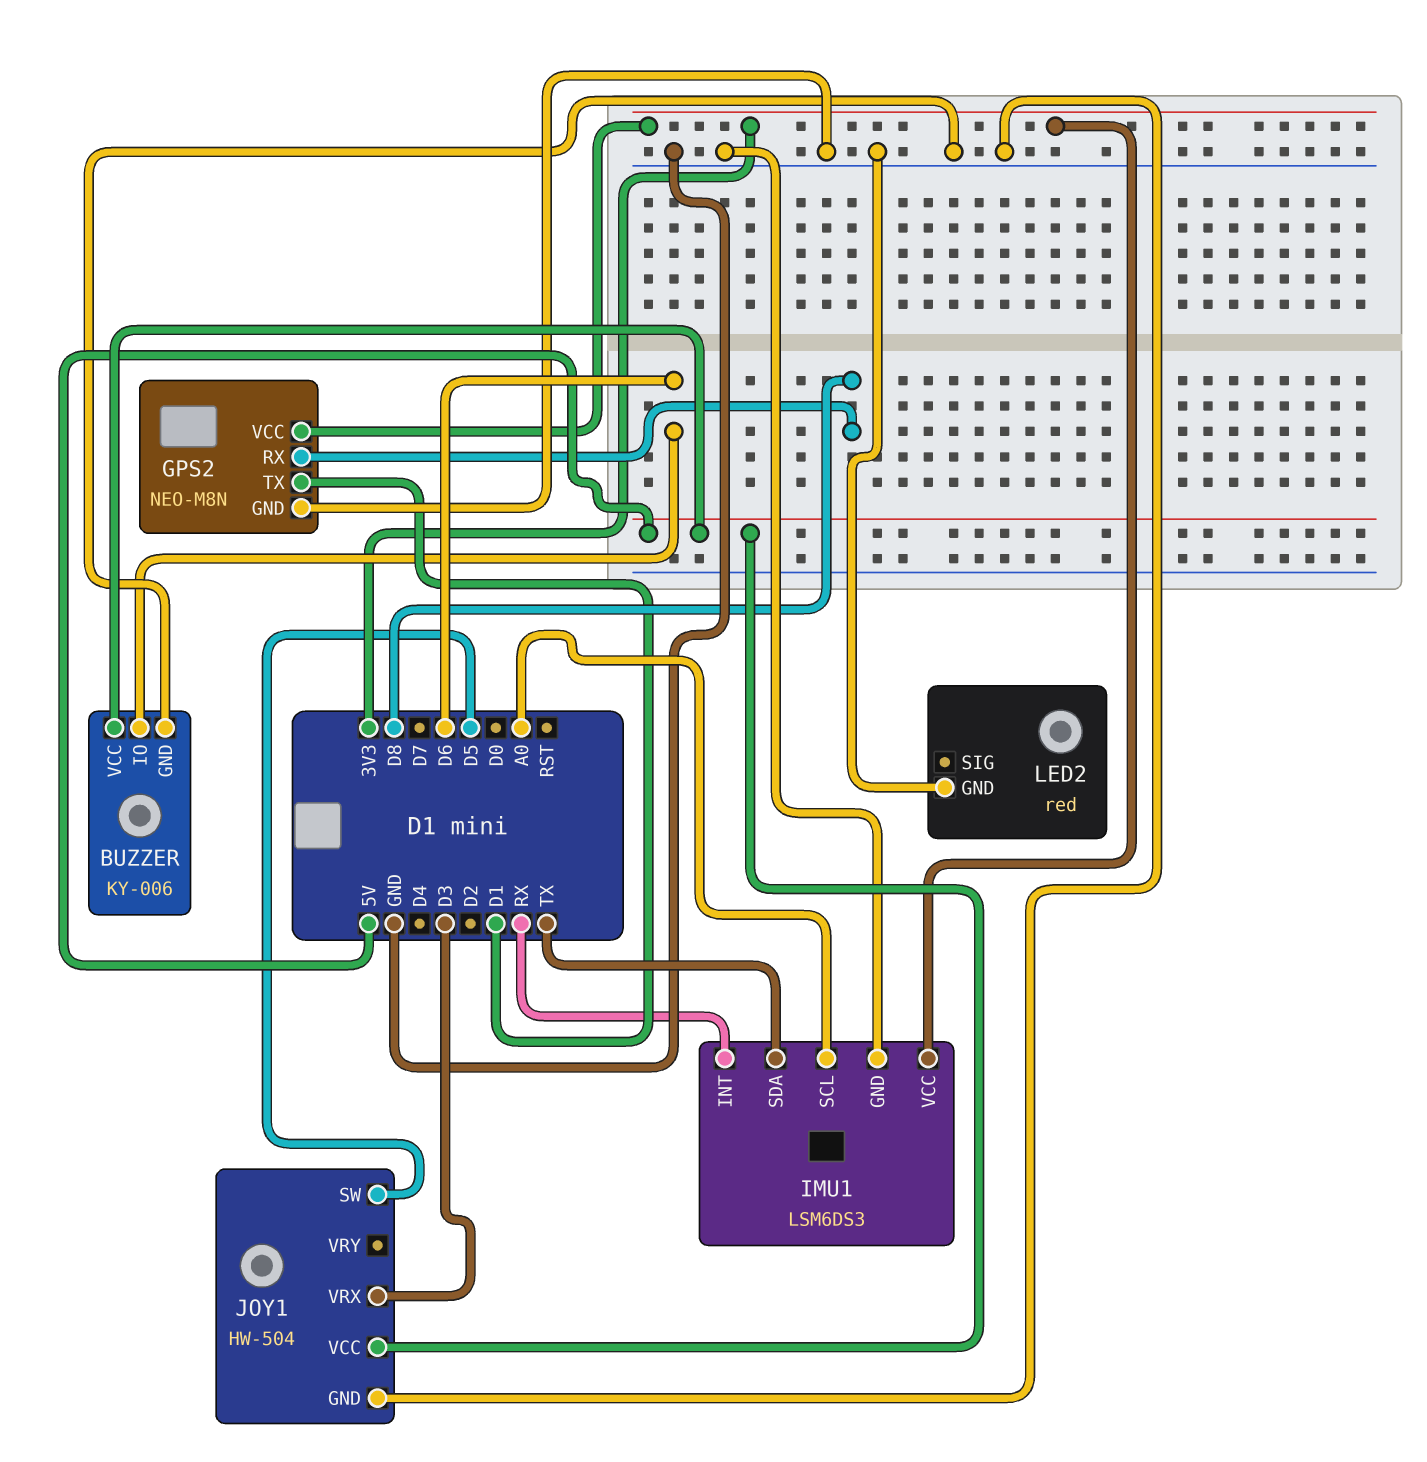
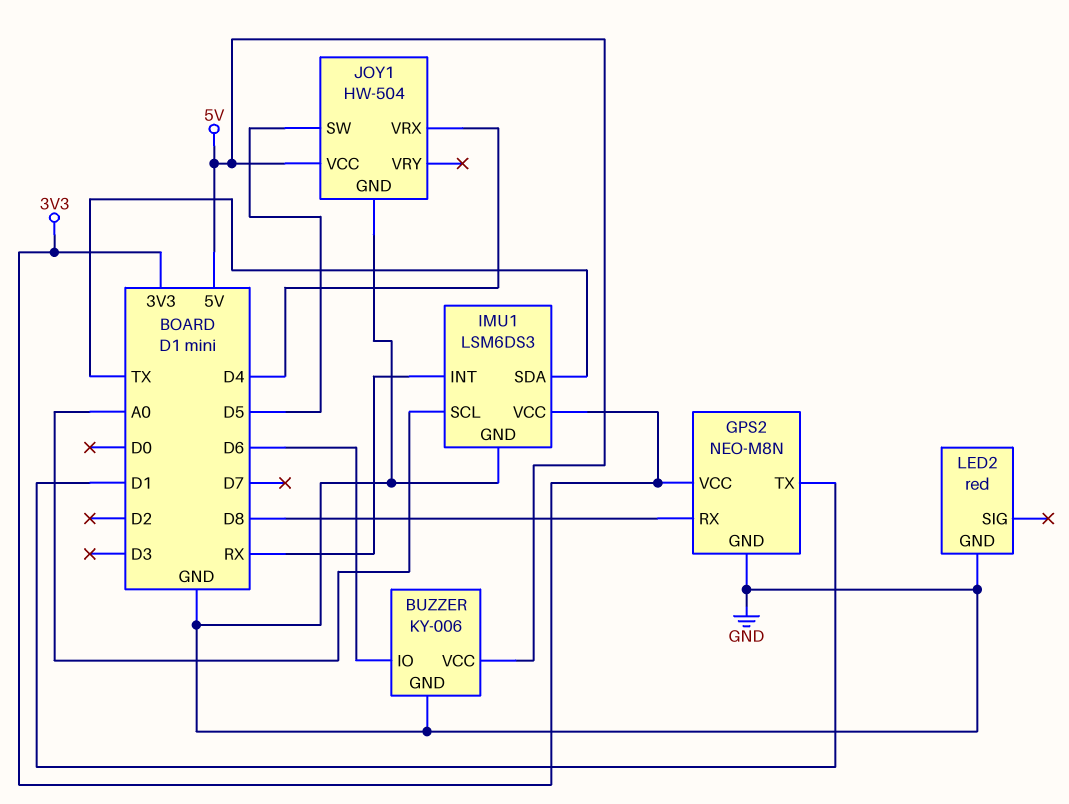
JOY1 pin VRX: D3 -> D4

